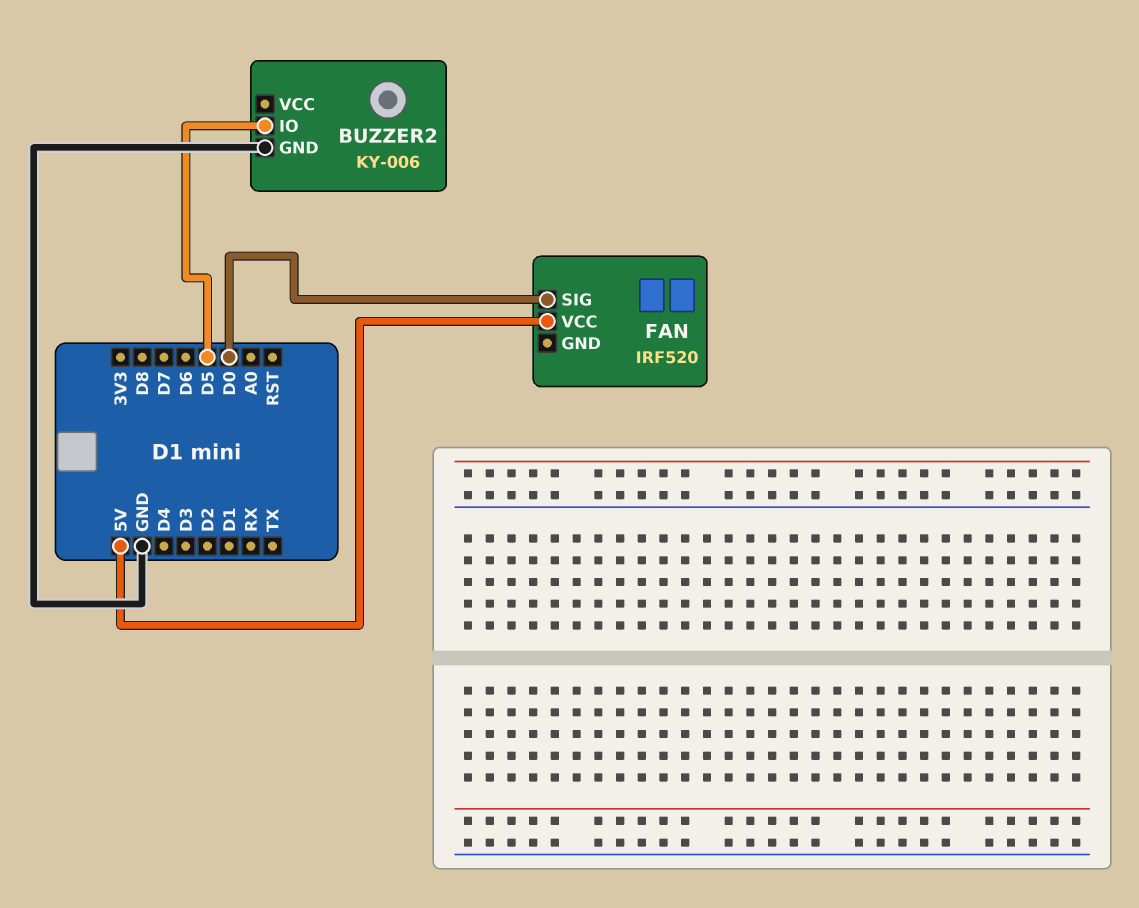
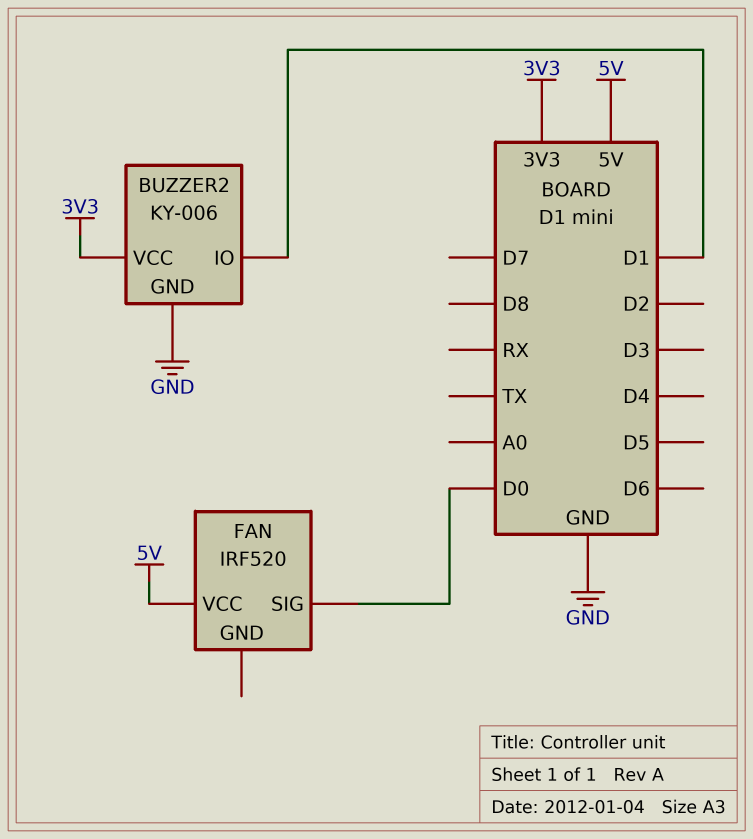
BUZZER2 pin IO: D5 -> D1
BUZZER2 pin VCC: none -> 3V3

